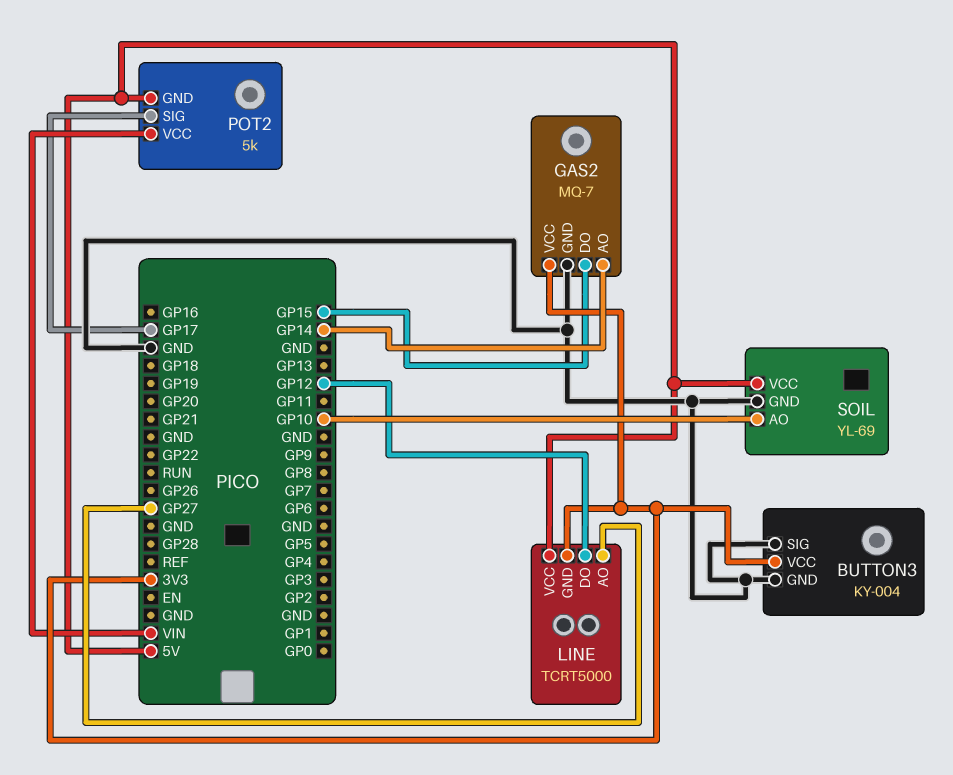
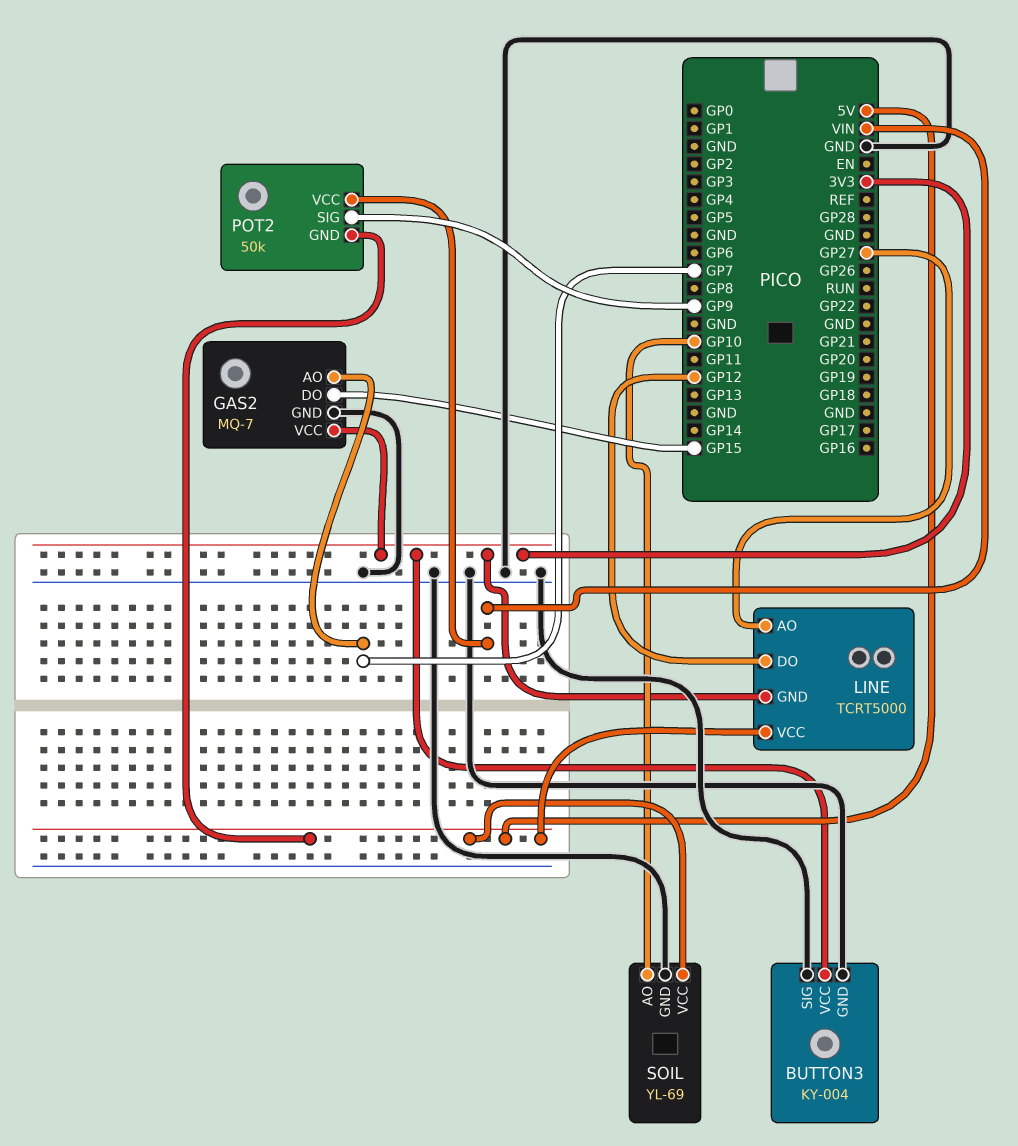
GAS2 pin AO: GP14 -> GP7
POT2: 5k -> 50k
POT2 pin SIG: GP17 -> GP9

